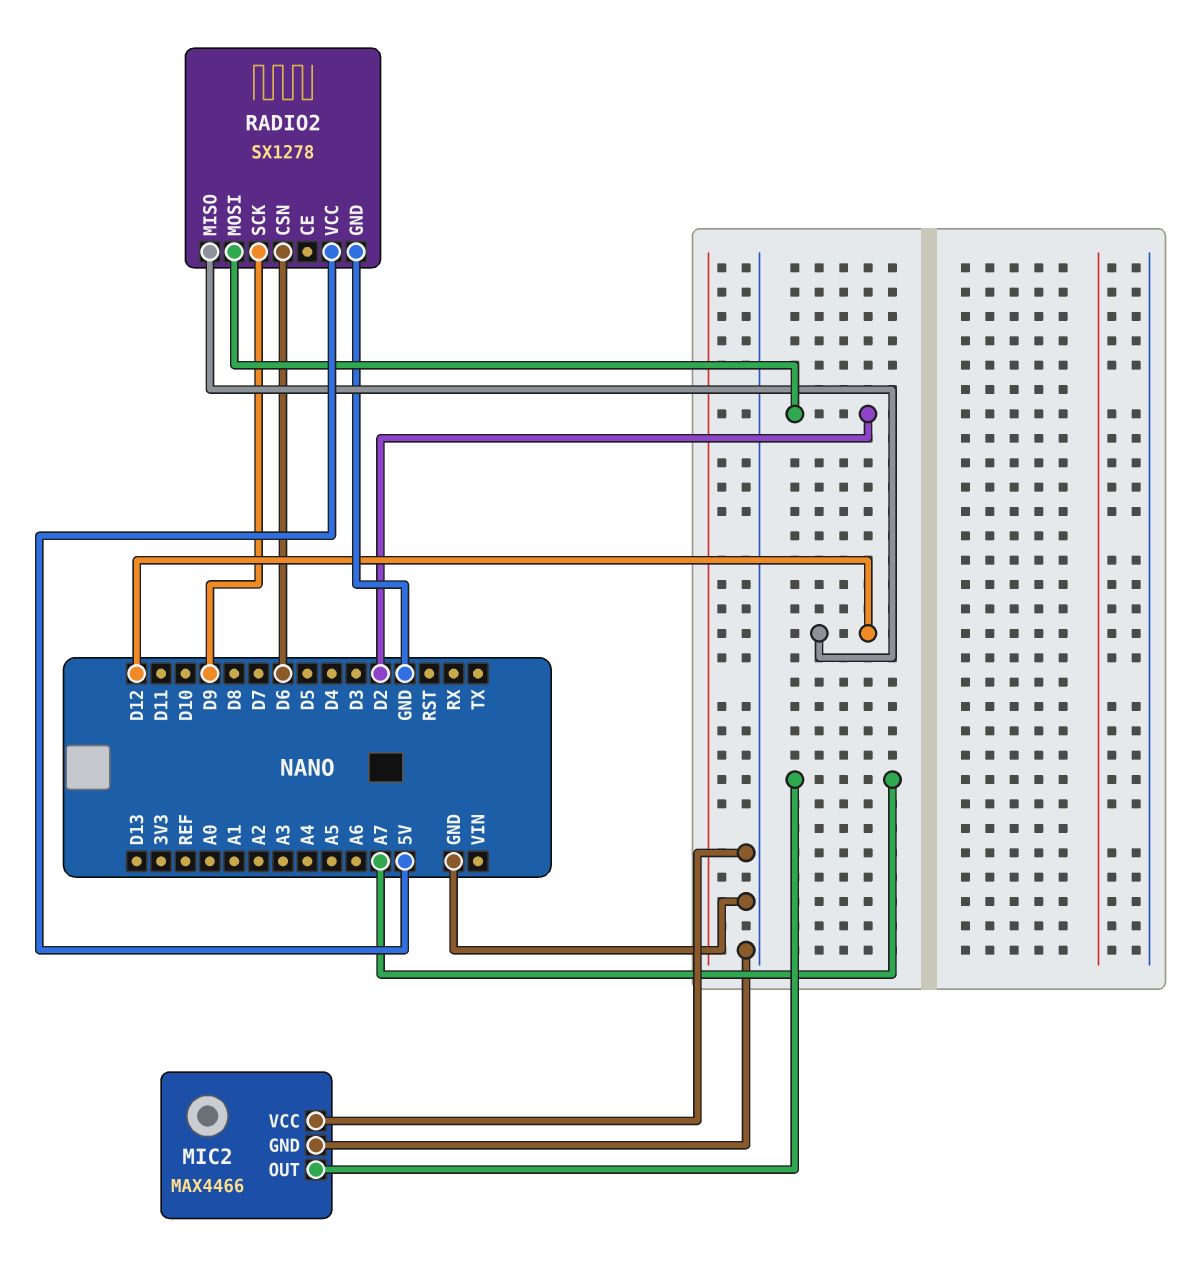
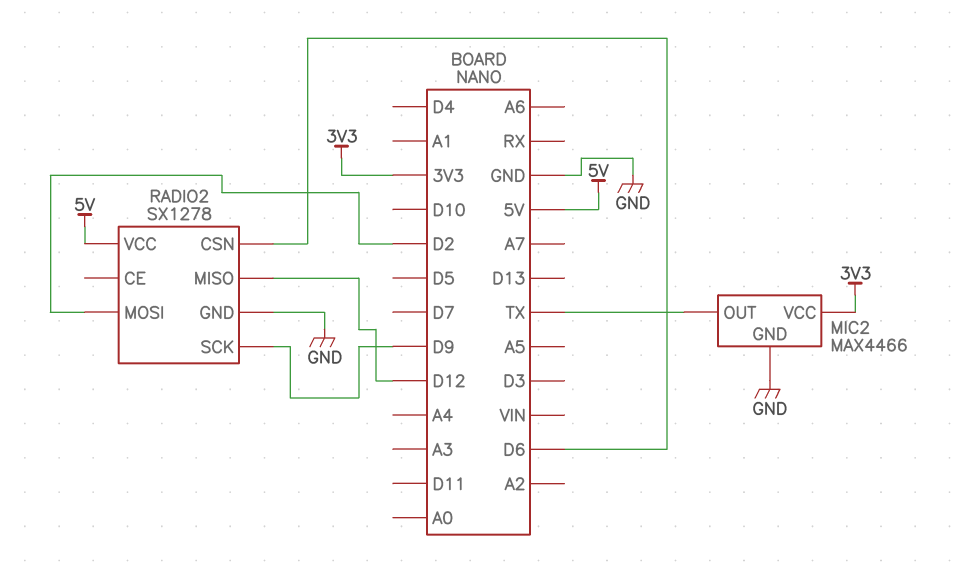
MIC2 pin OUT: A7 -> TX
MIC2 pin VCC: GND -> 3V3

